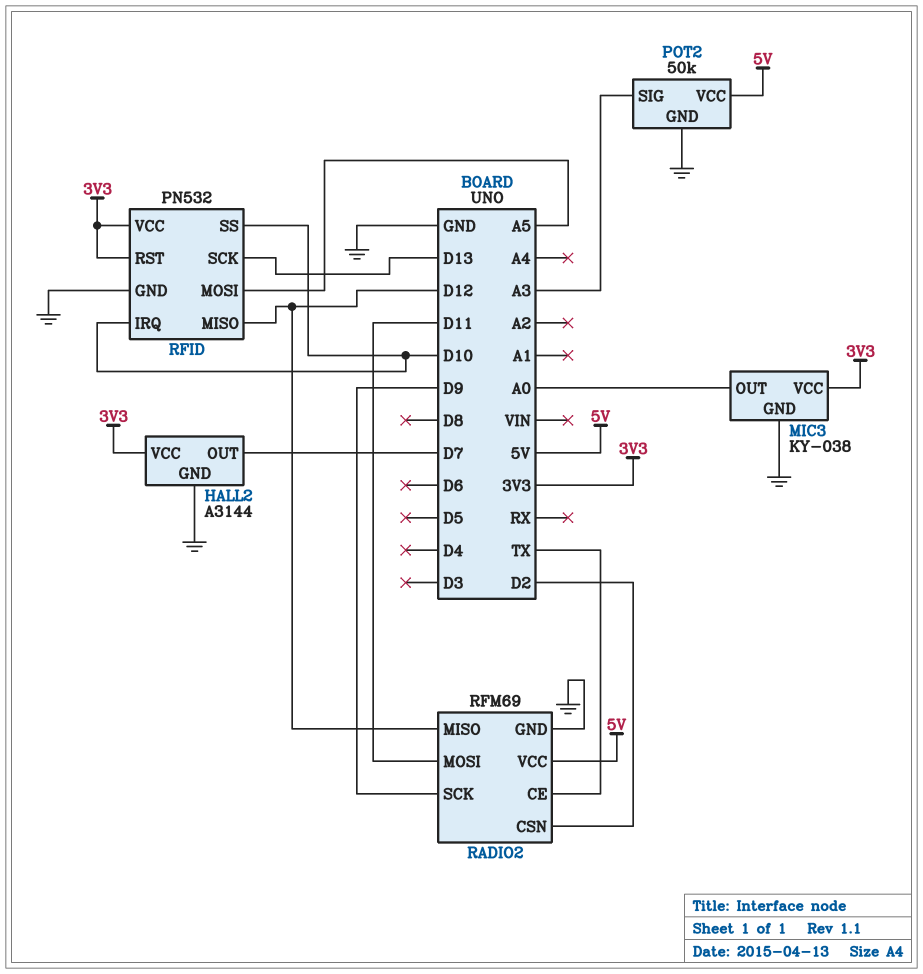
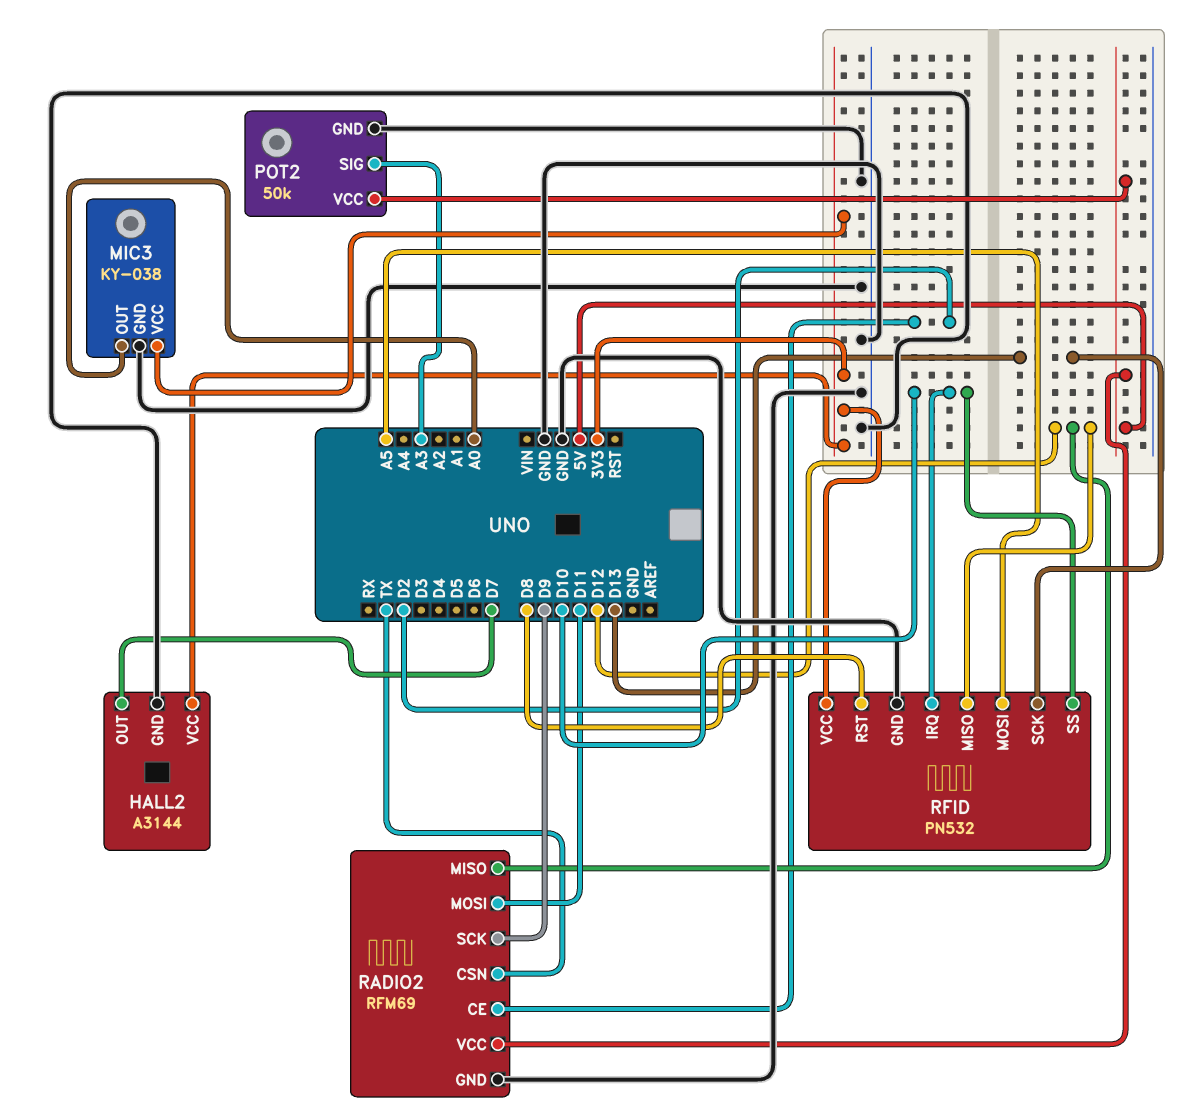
RADIO2 pin CE: TX -> D2
RADIO2 pin CSN: D2 -> TX
RFID pin RST: 3V3 -> D8

